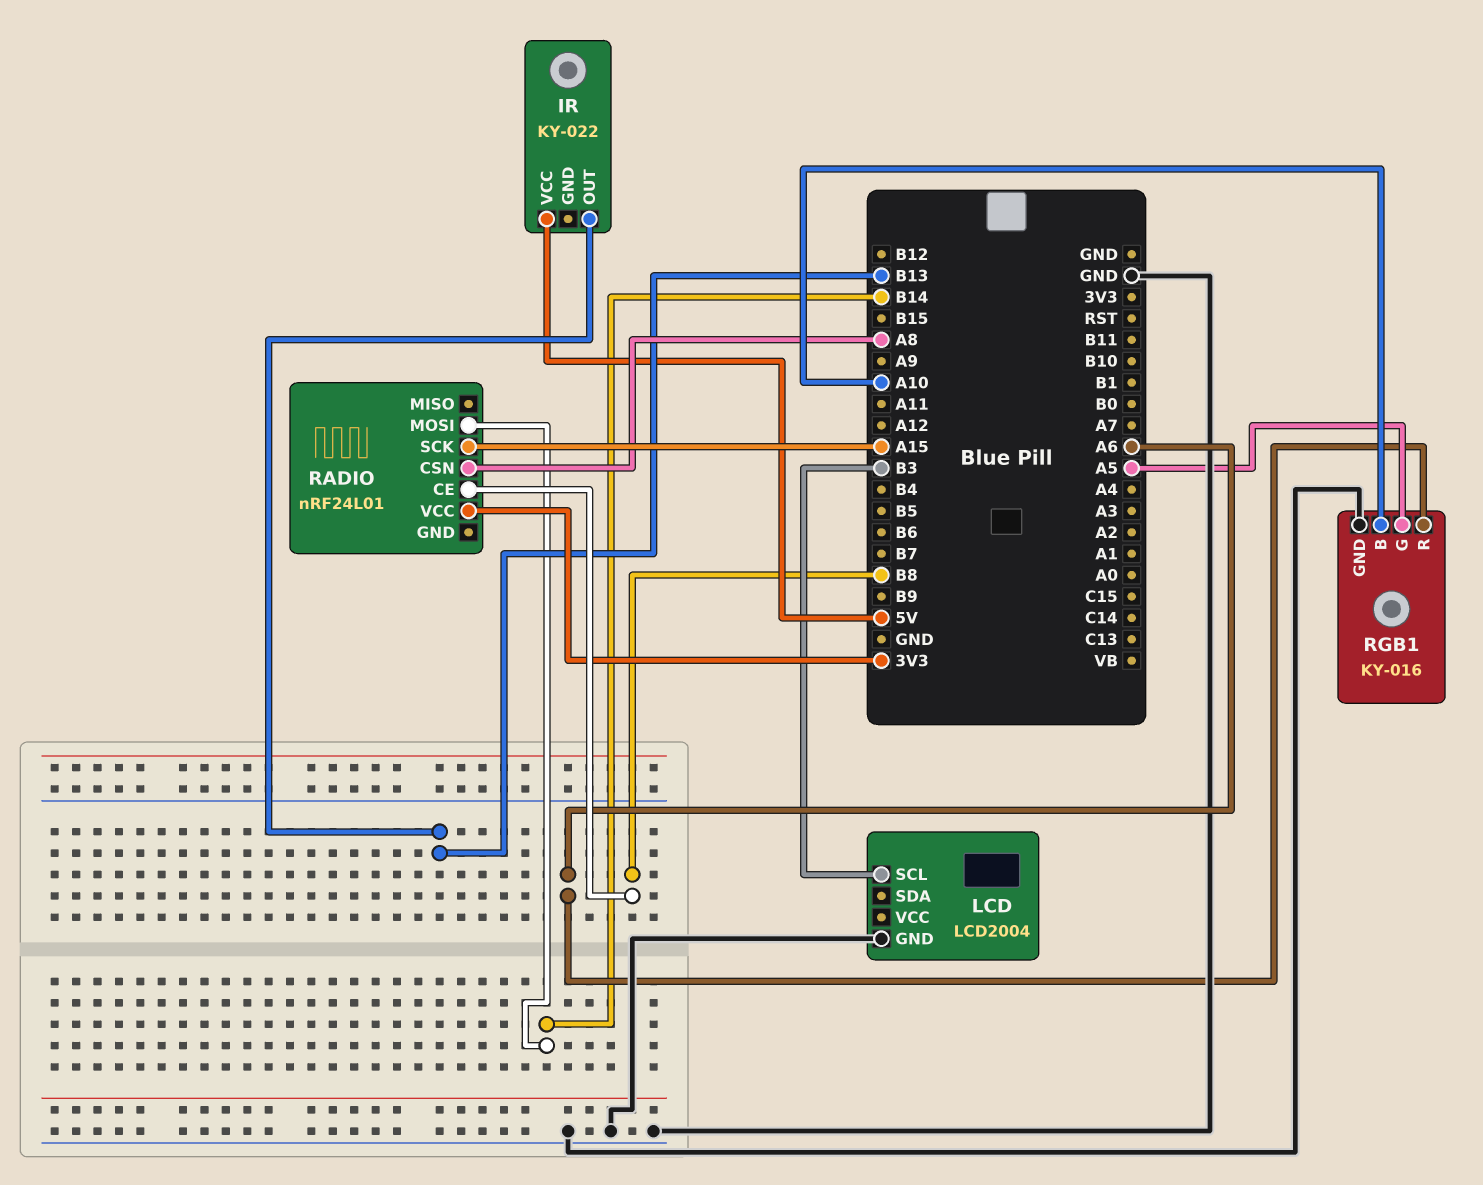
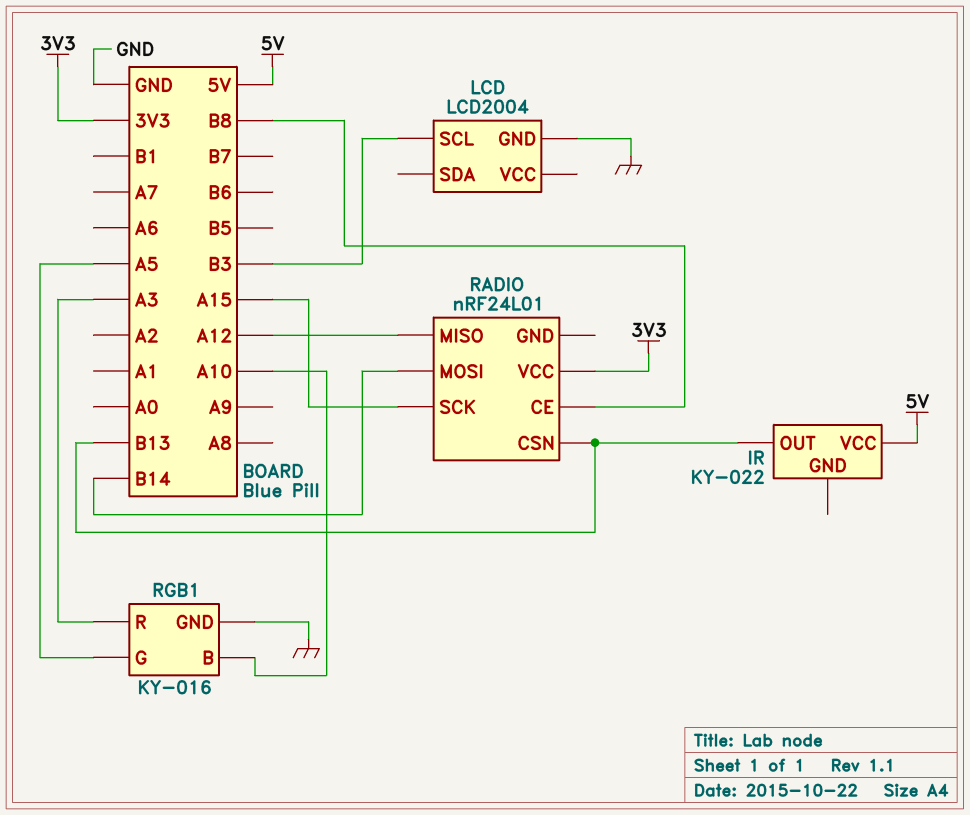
RADIO pin CSN: A8 -> B13
RADIO pin MISO: none -> A12
RGB1 pin R: A6 -> A3

